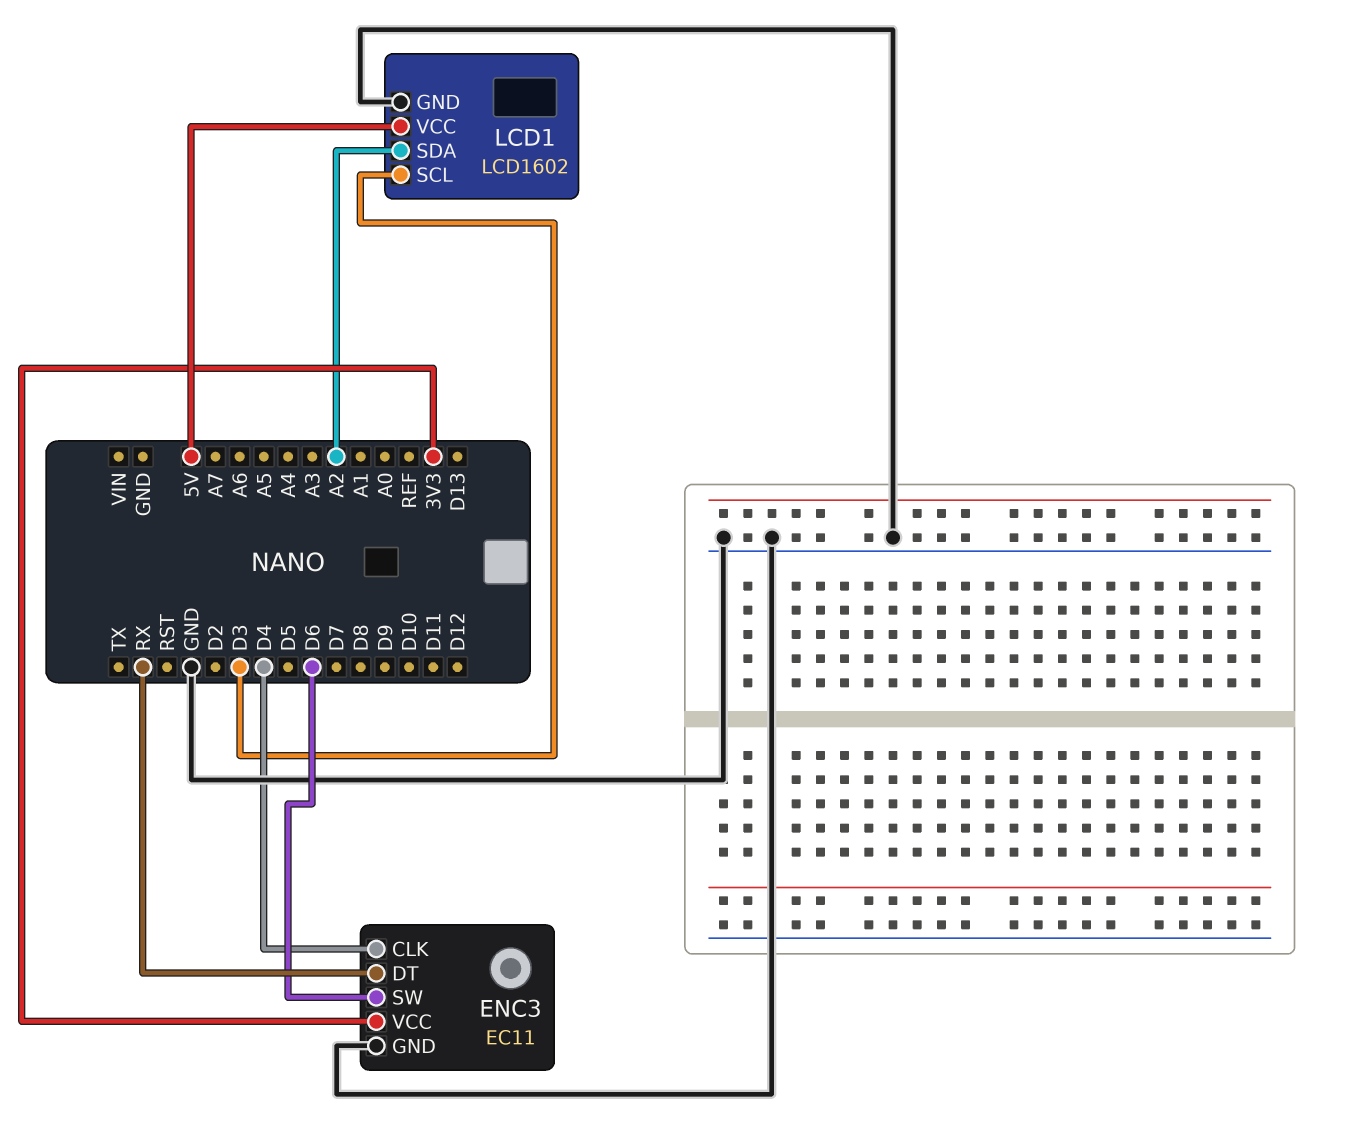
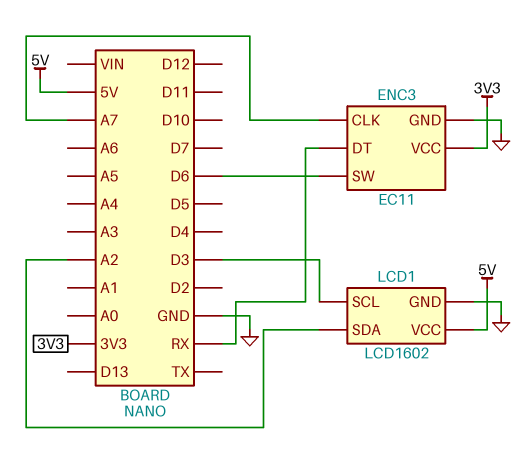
ENC3 pin CLK: D4 -> A7

